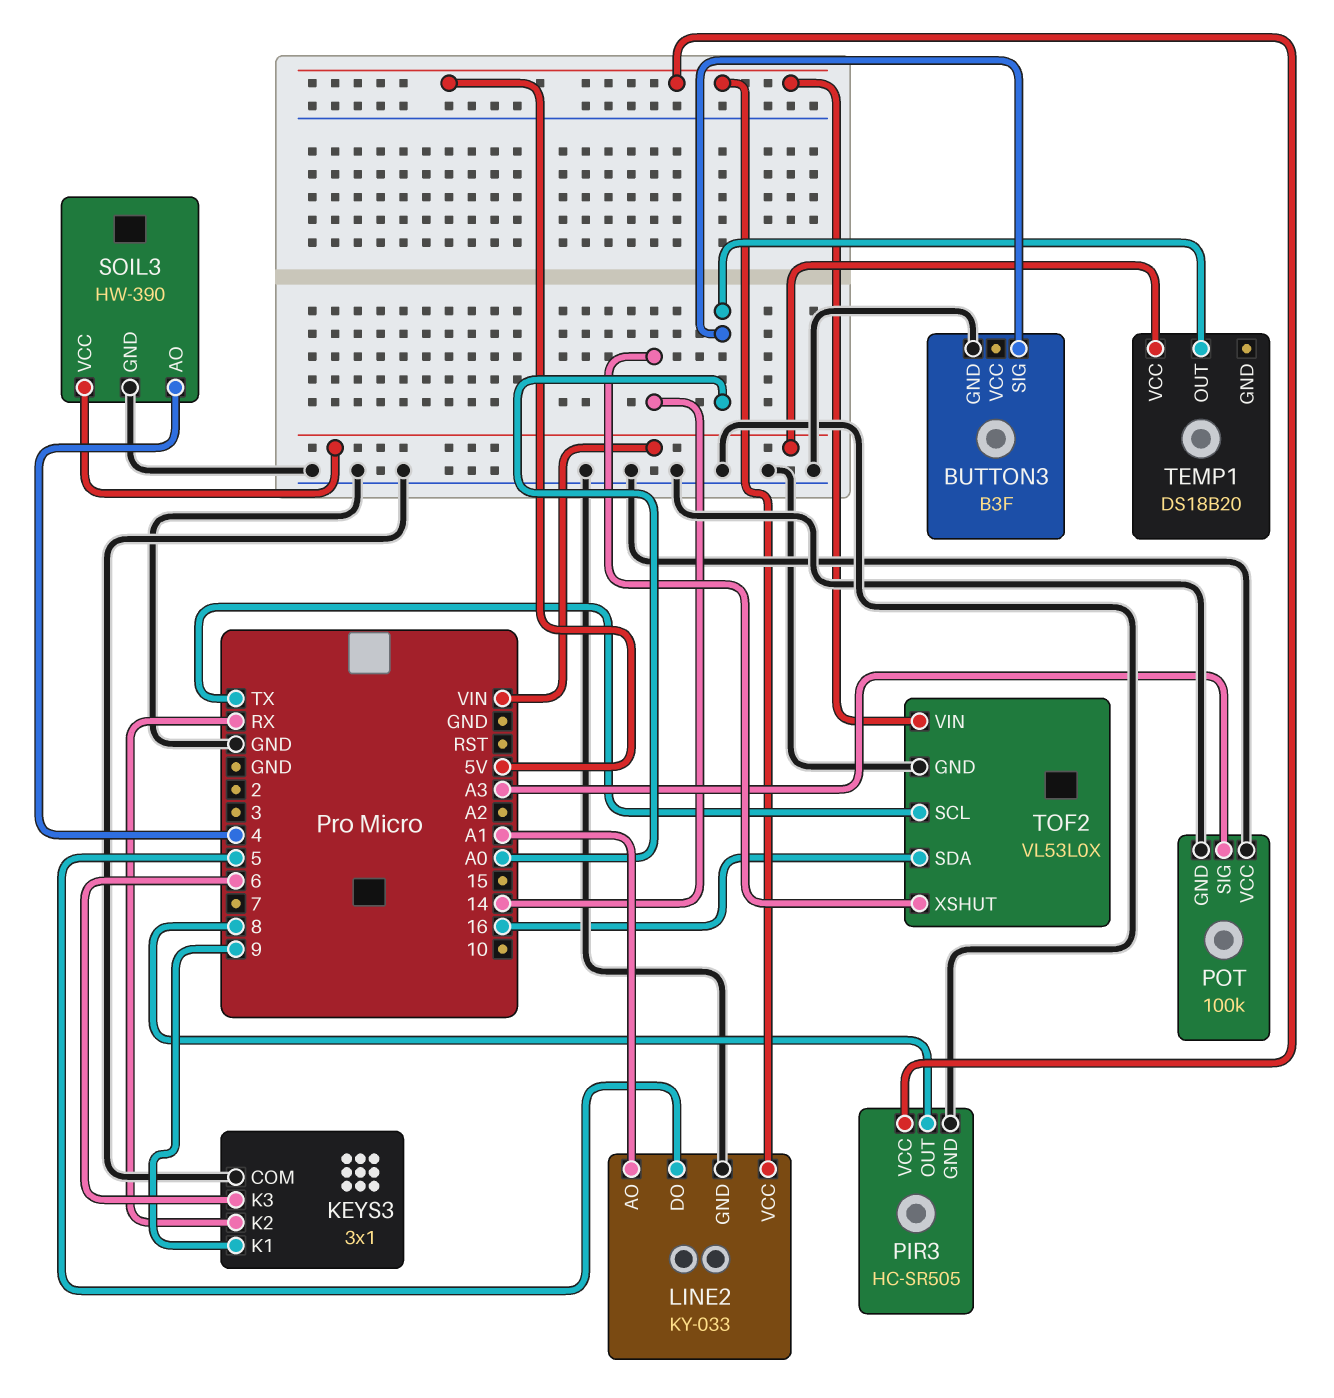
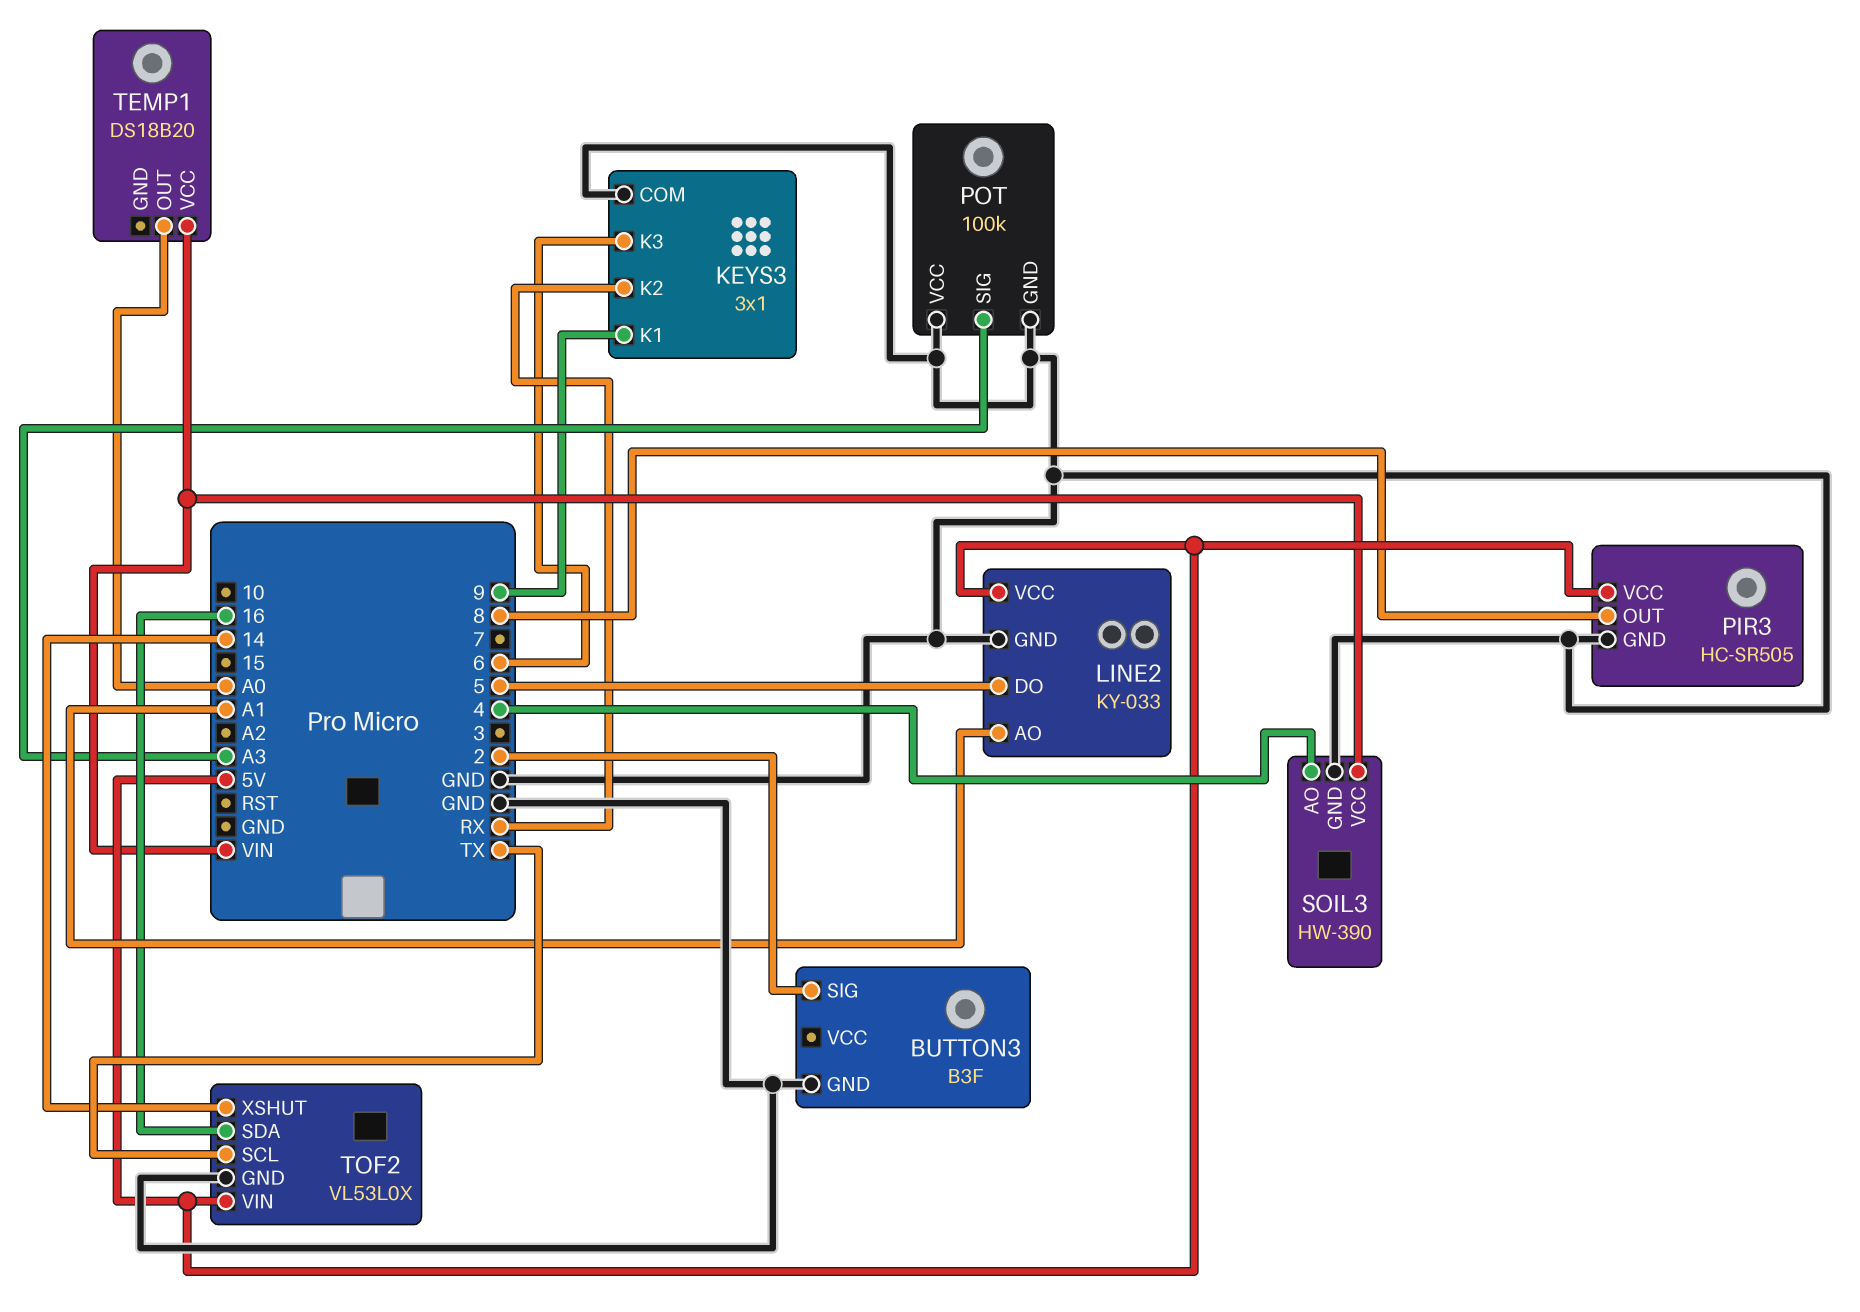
BUTTON3 pin SIG: A0 -> 2

